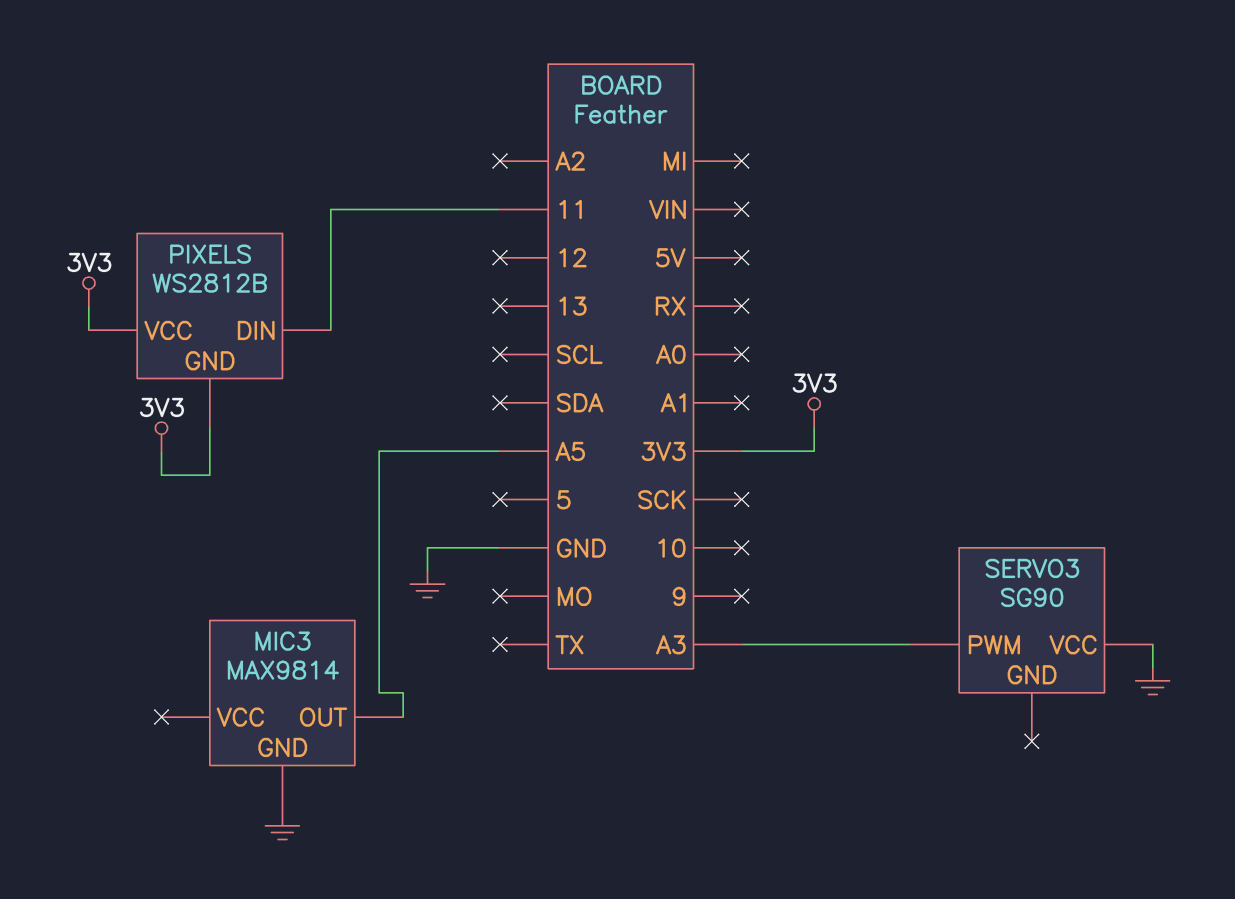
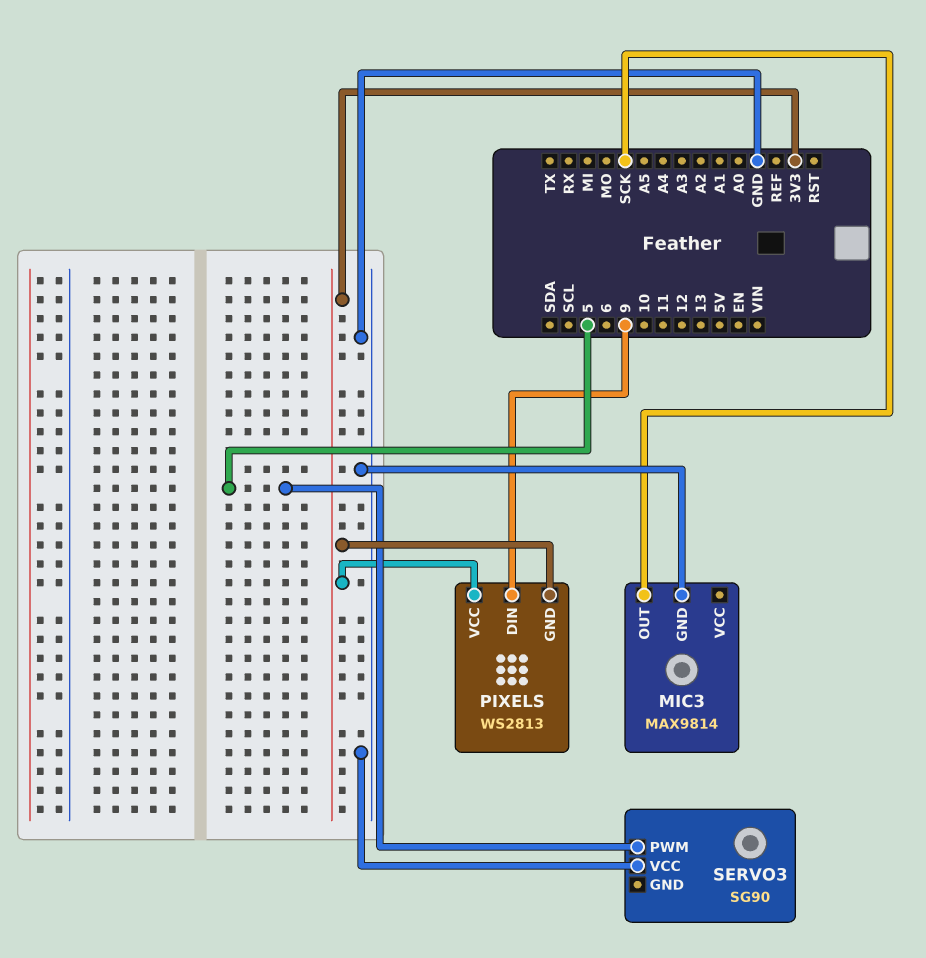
MIC3 pin OUT: A5 -> SCK
PIXELS: WS2812B -> WS2813
PIXELS pin DIN: 11 -> 9
SERVO3 pin PWM: A3 -> 5

